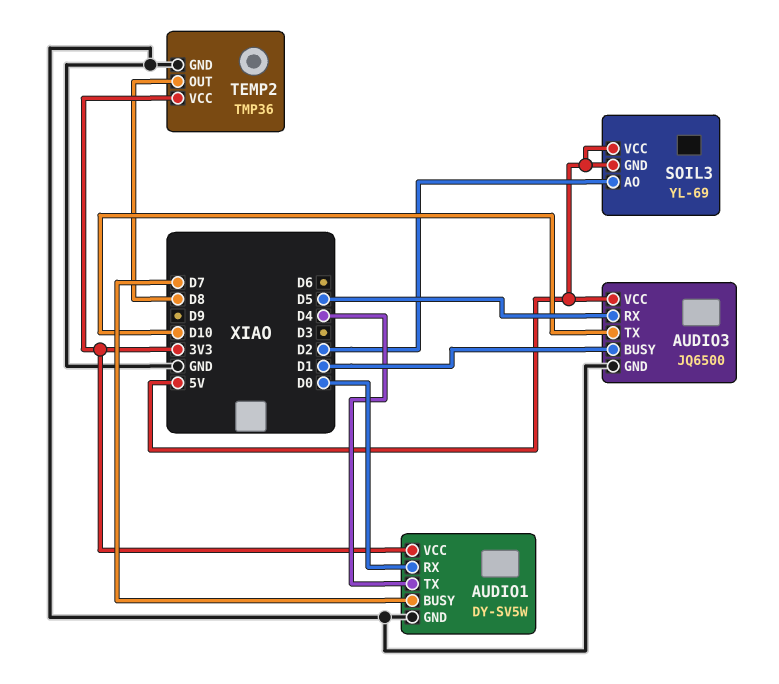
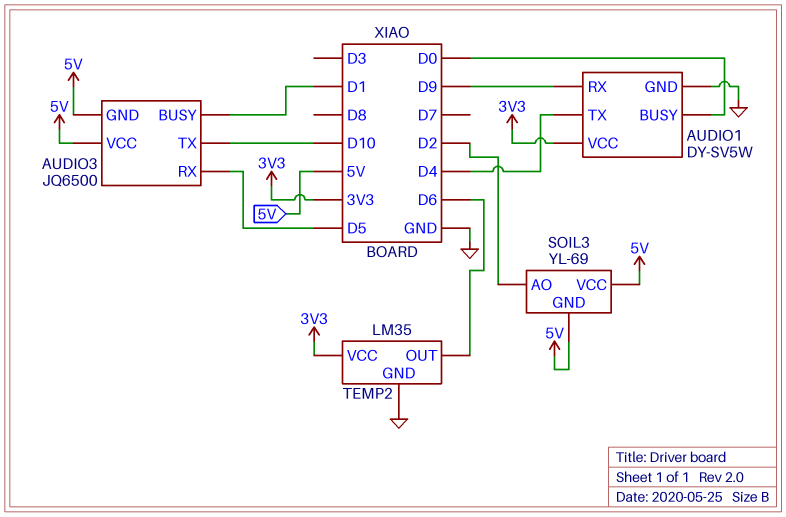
AUDIO1 pin BUSY: D7 -> D0
AUDIO1 pin RX: D0 -> D9
AUDIO3 pin GND: GND -> 5V
TEMP2: TMP36 -> LM35
TEMP2 pin OUT: D8 -> D6

